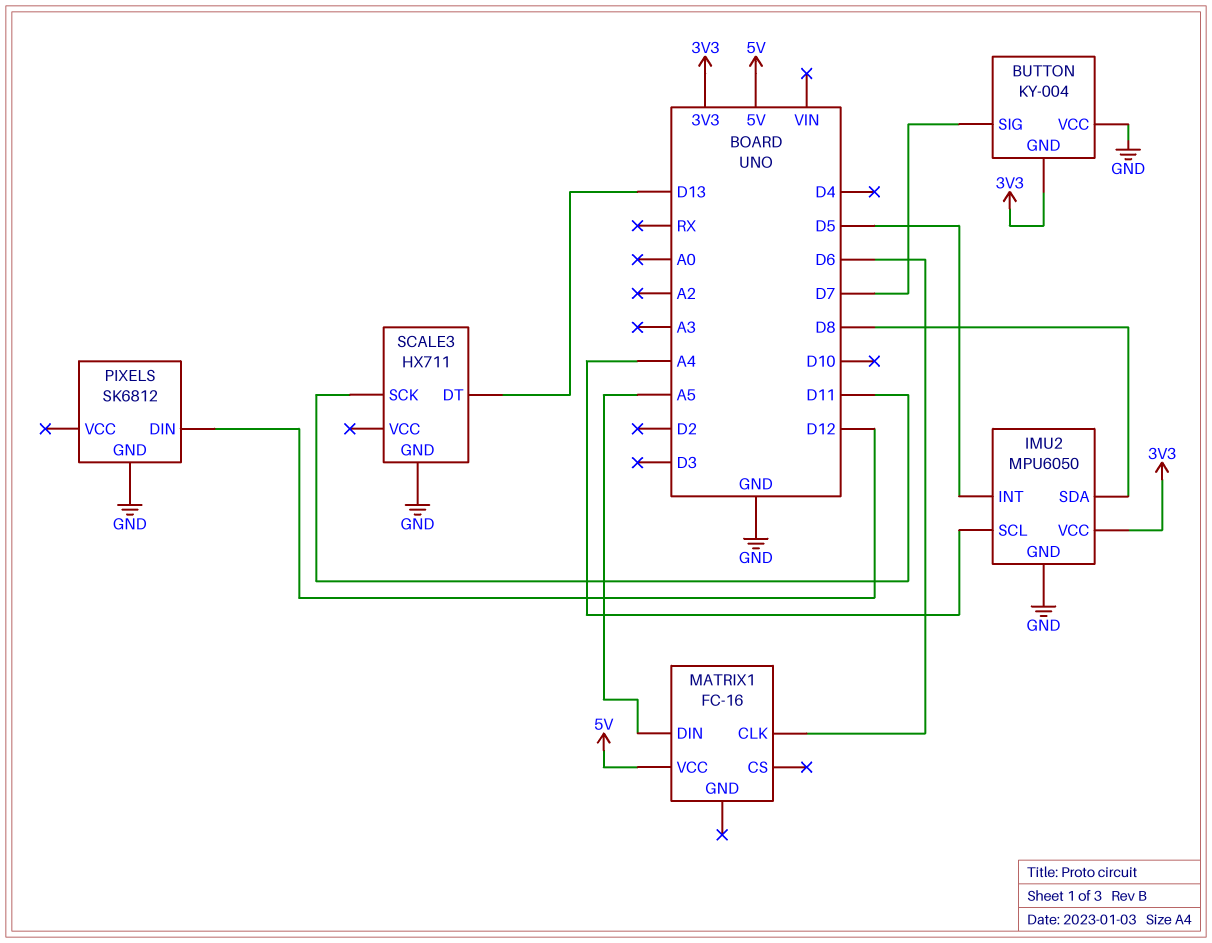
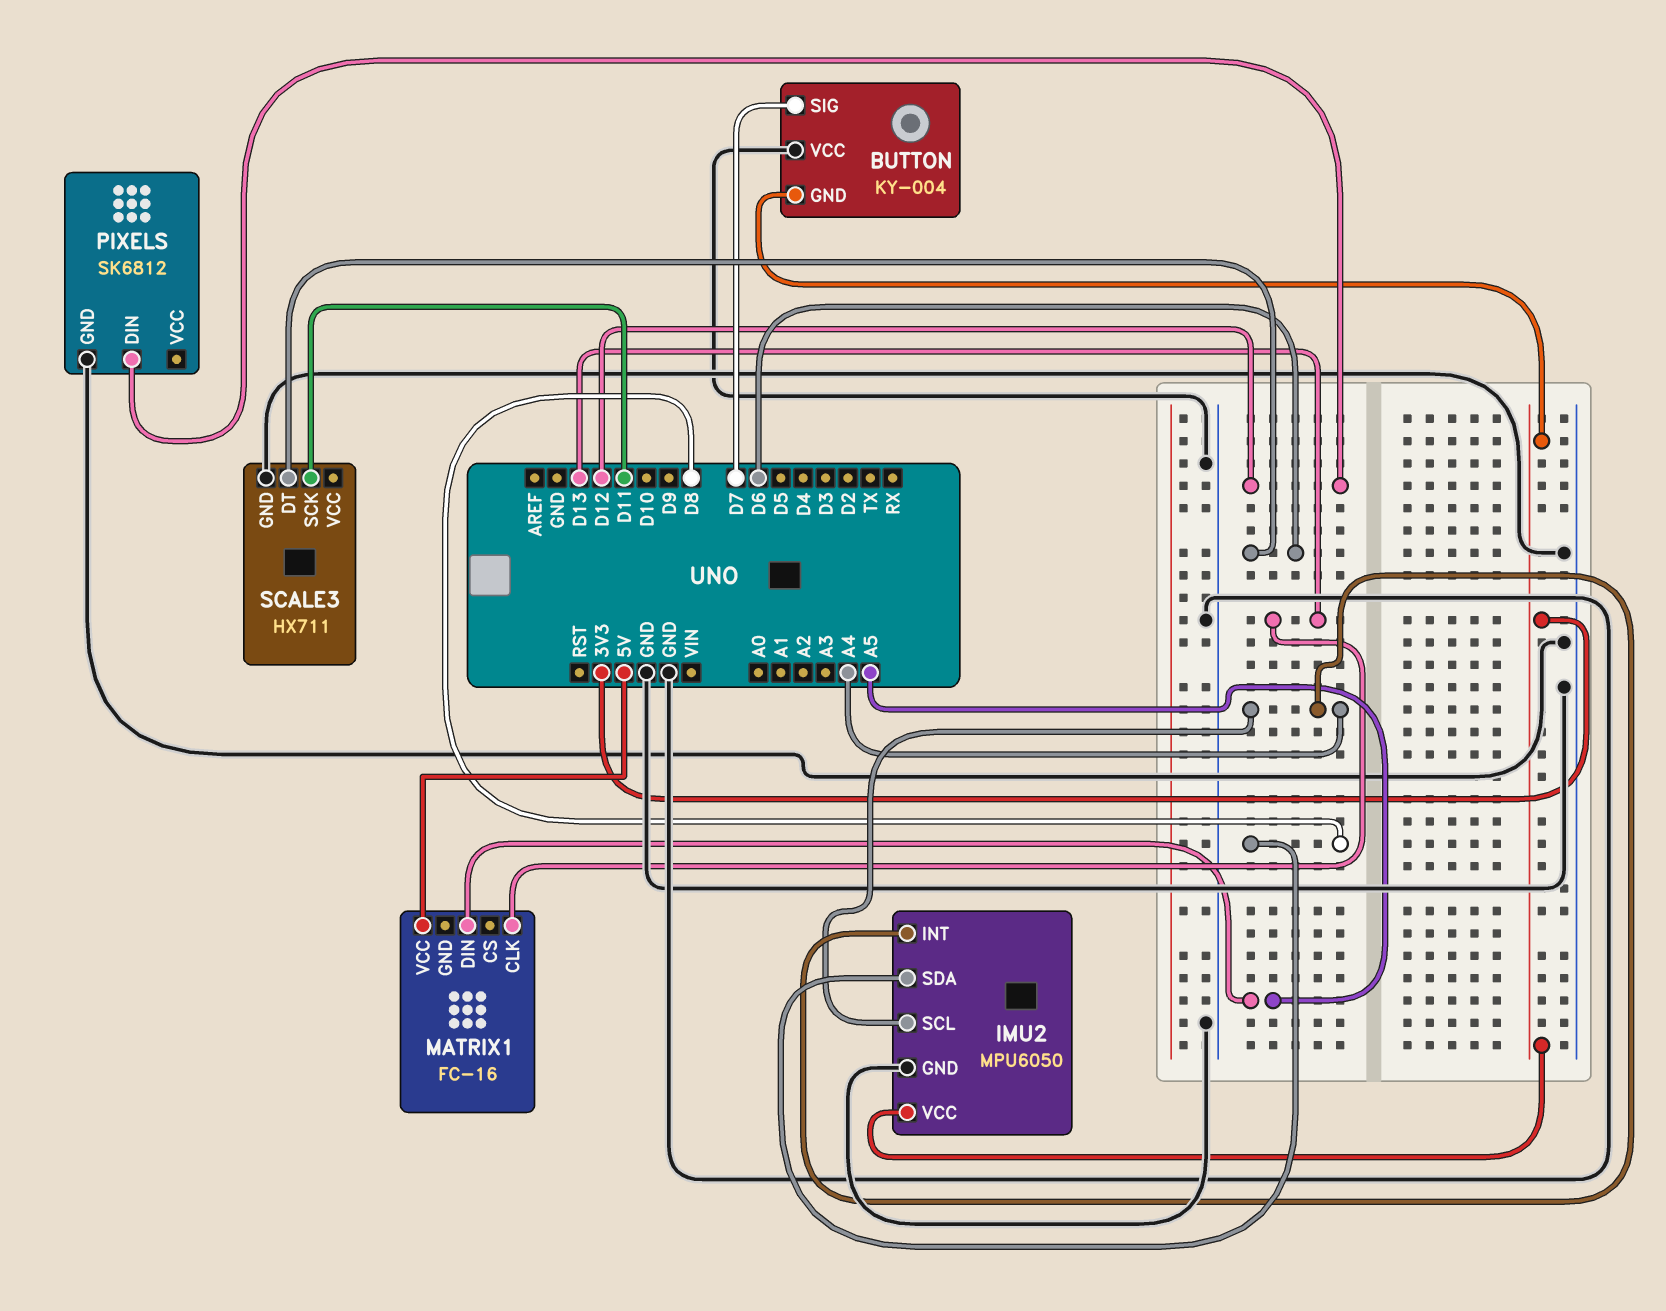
IMU2 pin INT: D5 -> A4
MATRIX1 pin CLK: D6 -> D13
SCALE3 pin DT: D13 -> D6

